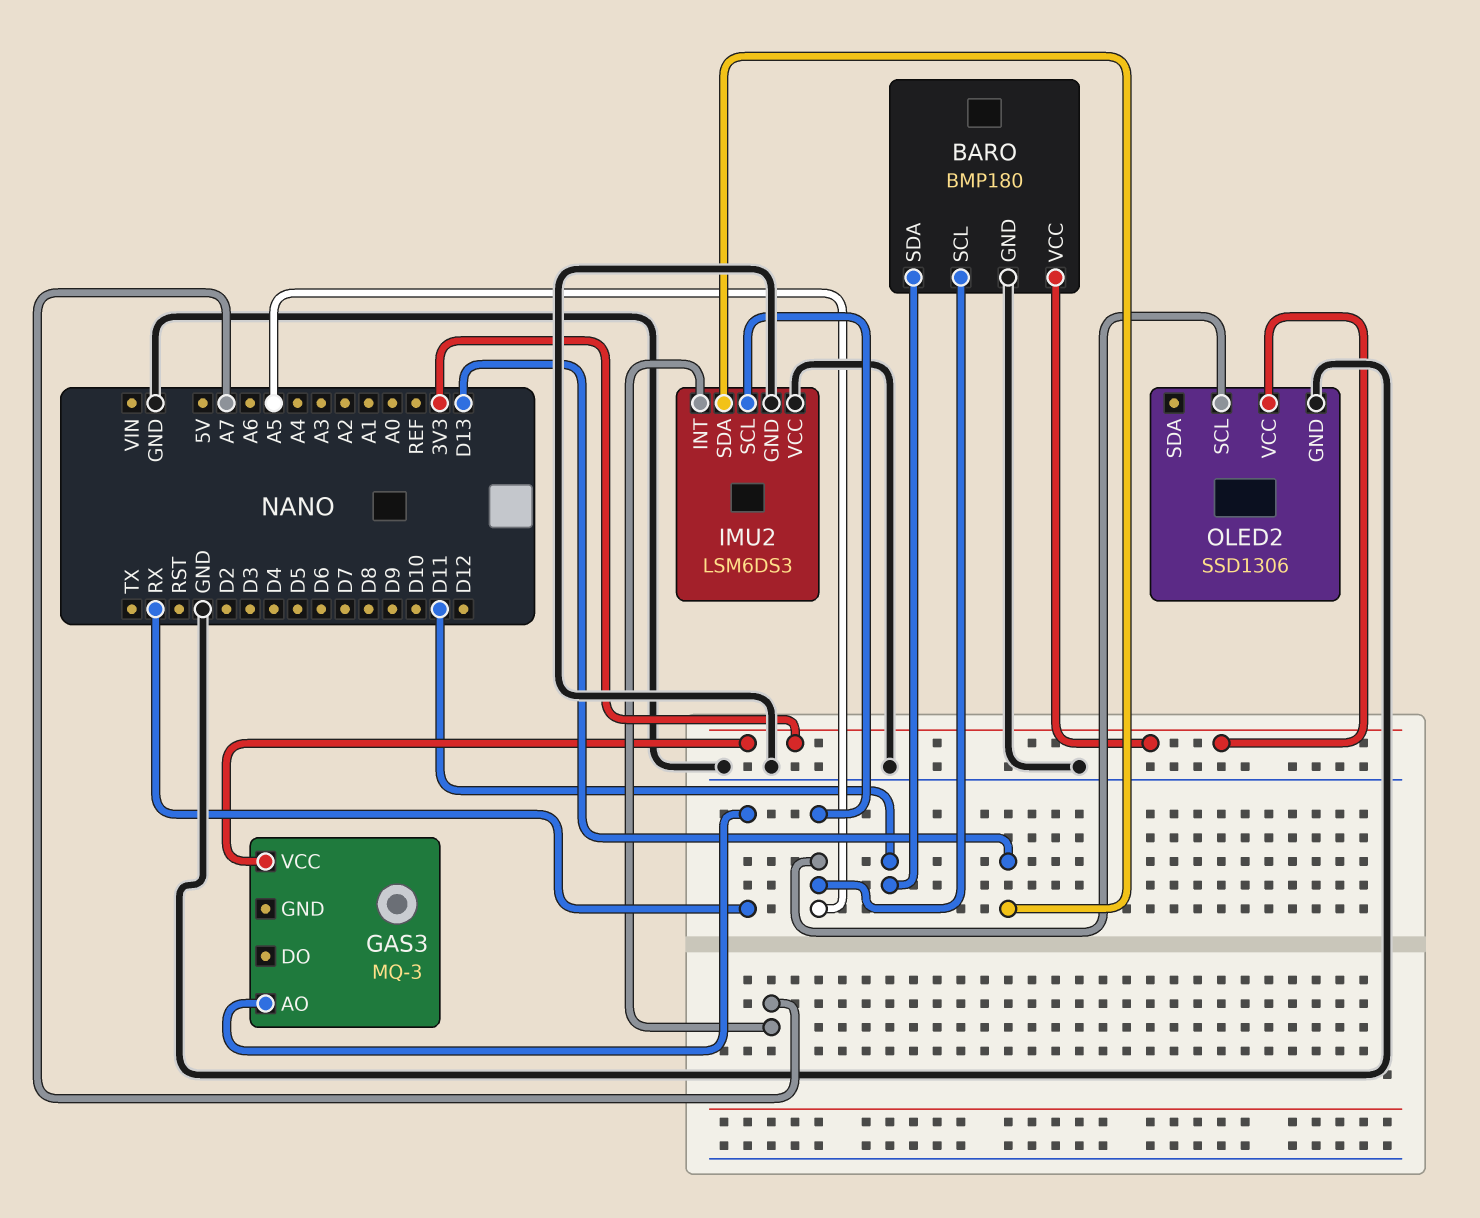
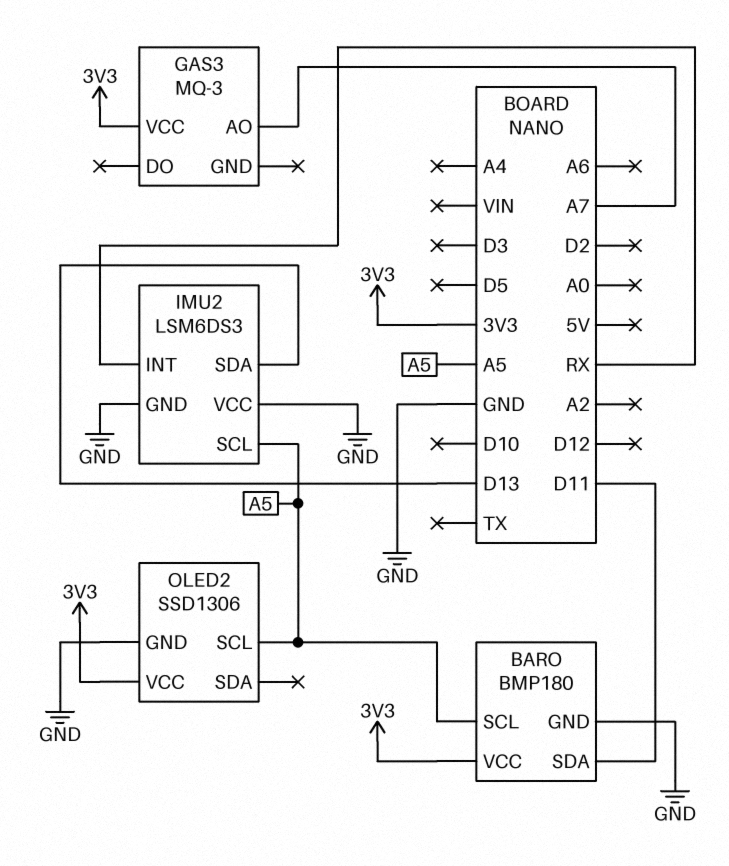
GAS3 pin AO: RX -> A7
IMU2 pin INT: A7 -> RX

